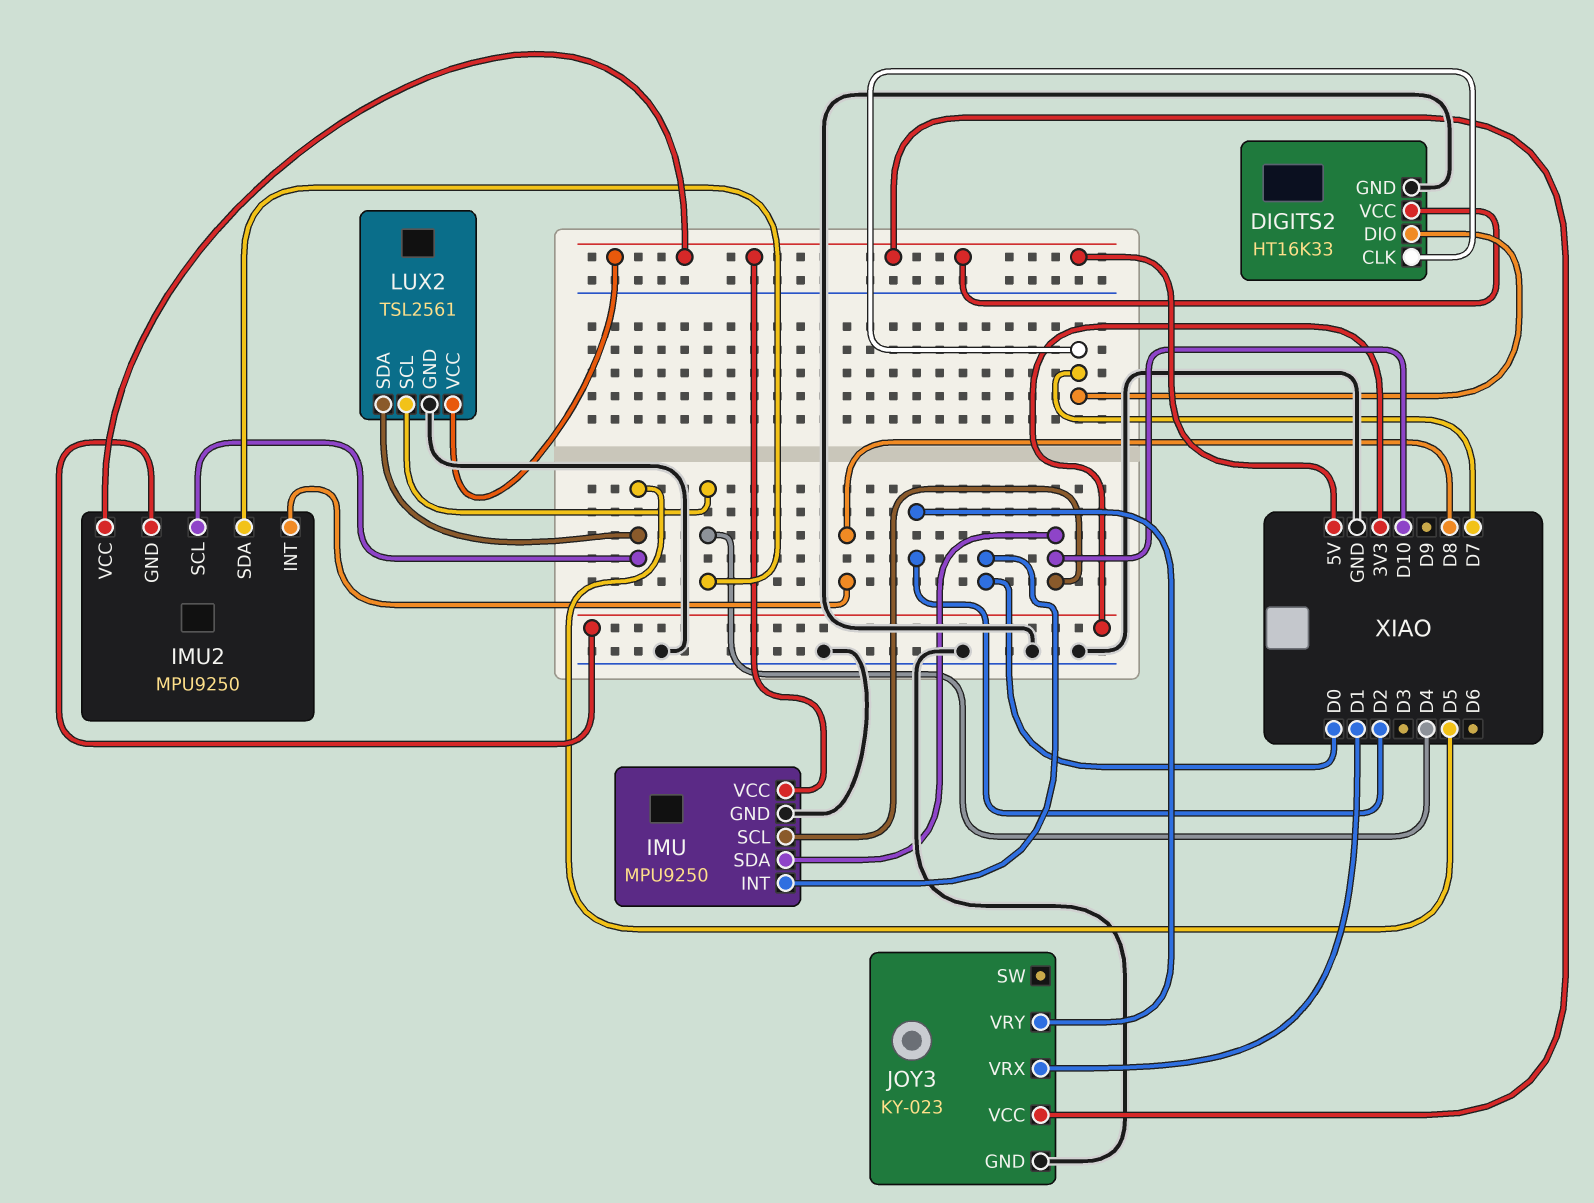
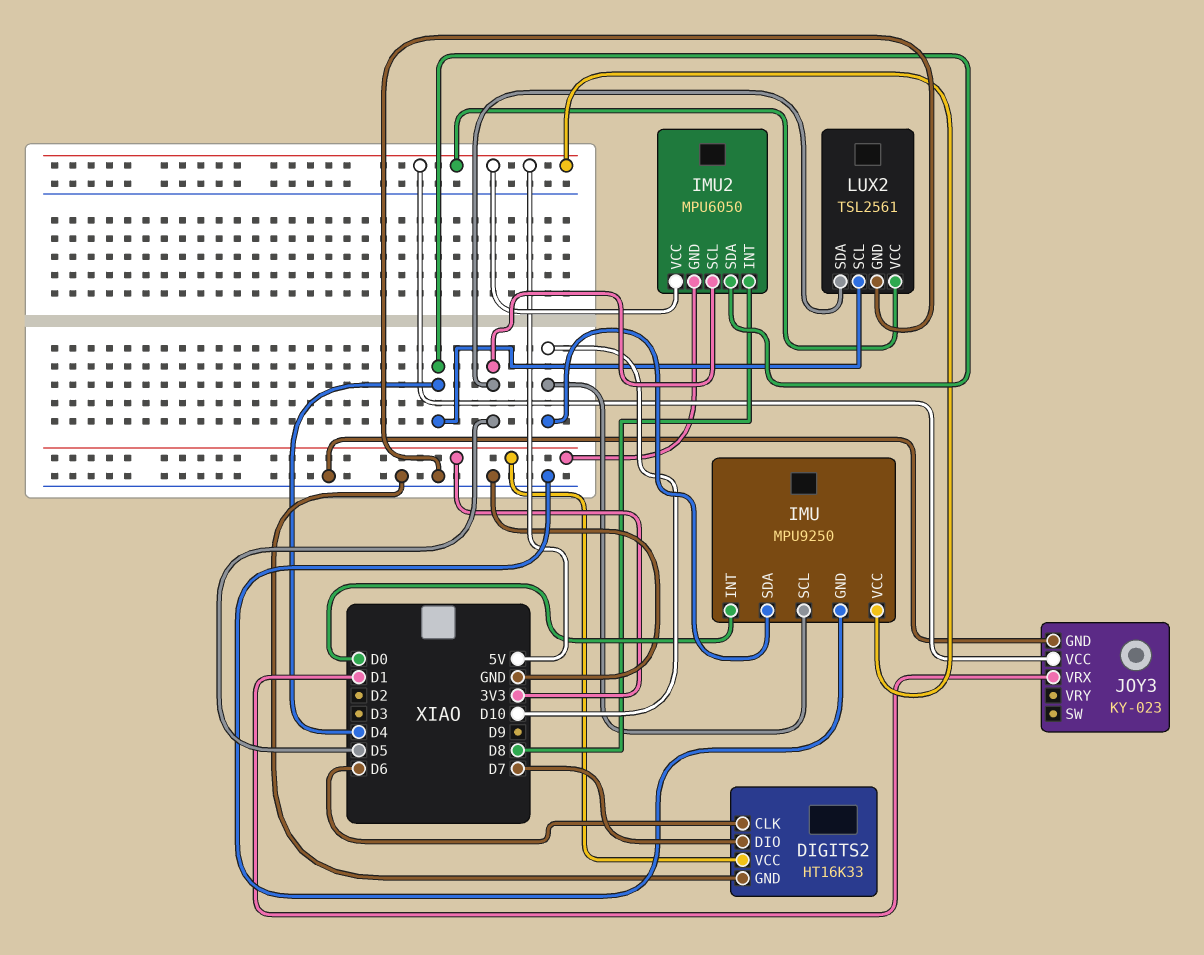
DIGITS2 pin CLK: D7 -> D6
DIGITS2 pin VCC: 5V -> 3V3
IMU2: MPU9250 -> MPU6050
JOY3 pin VRY: D2 -> none

